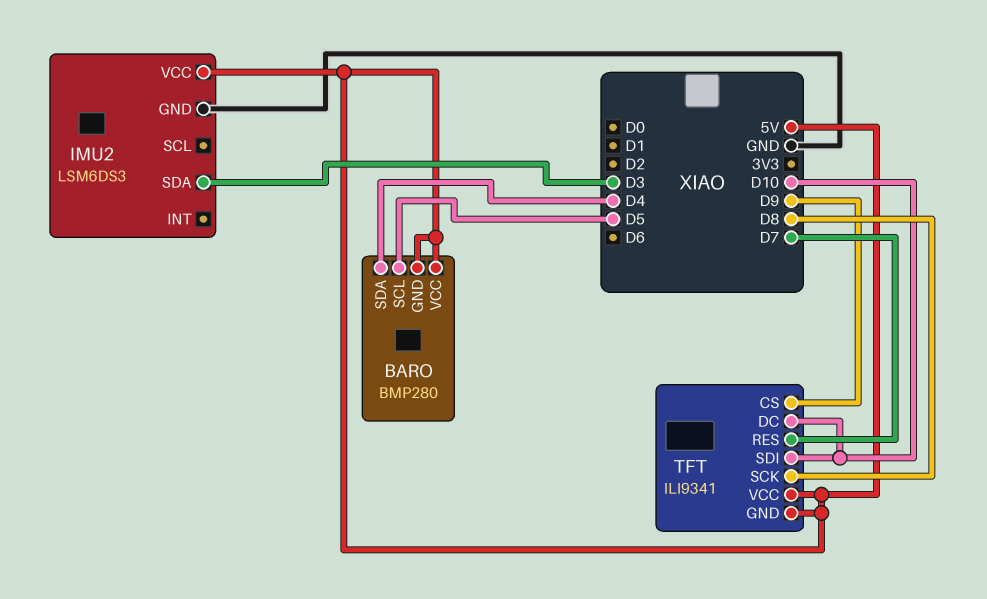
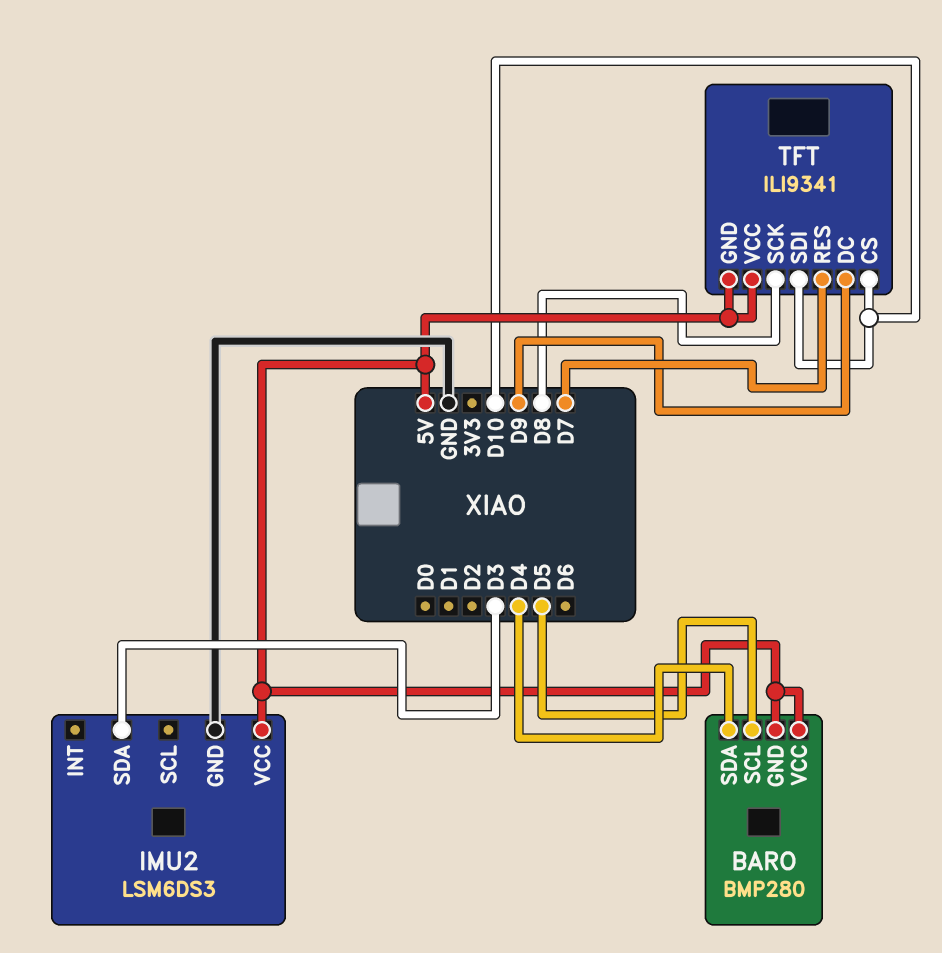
TFT pin CS: D9 -> D10
TFT pin DC: D10 -> D9

